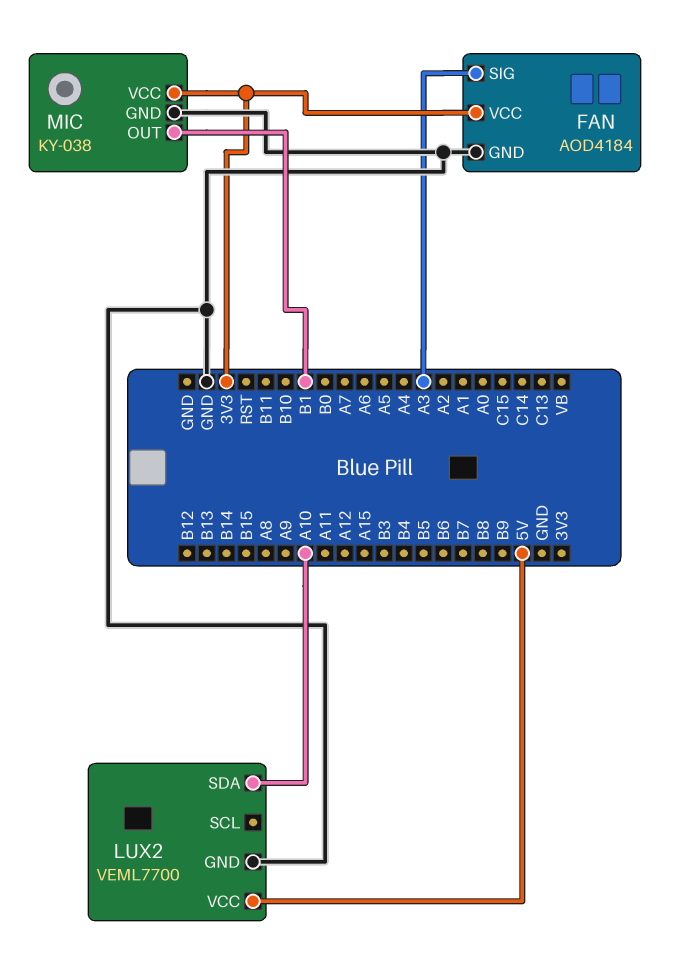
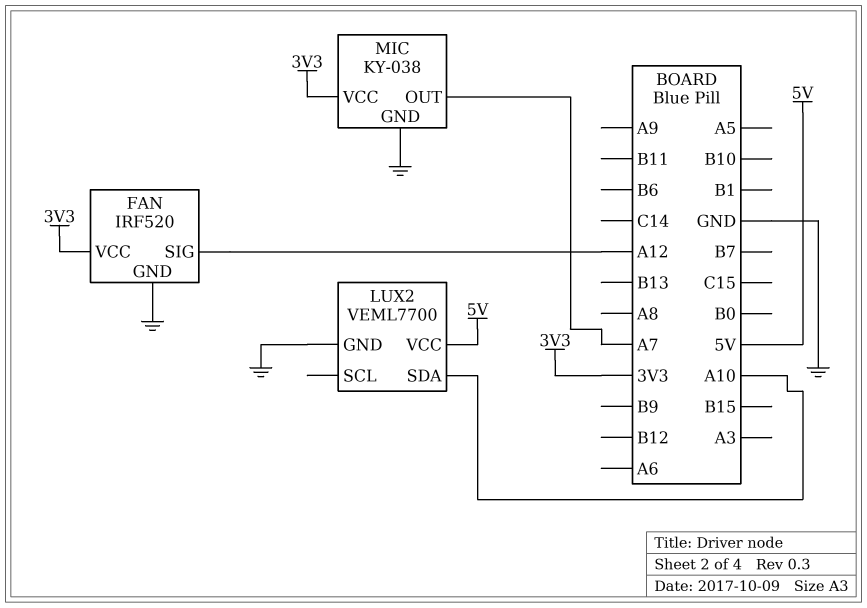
FAN: AOD4184 -> IRF520
FAN pin SIG: A3 -> A12
MIC pin OUT: B1 -> A7

